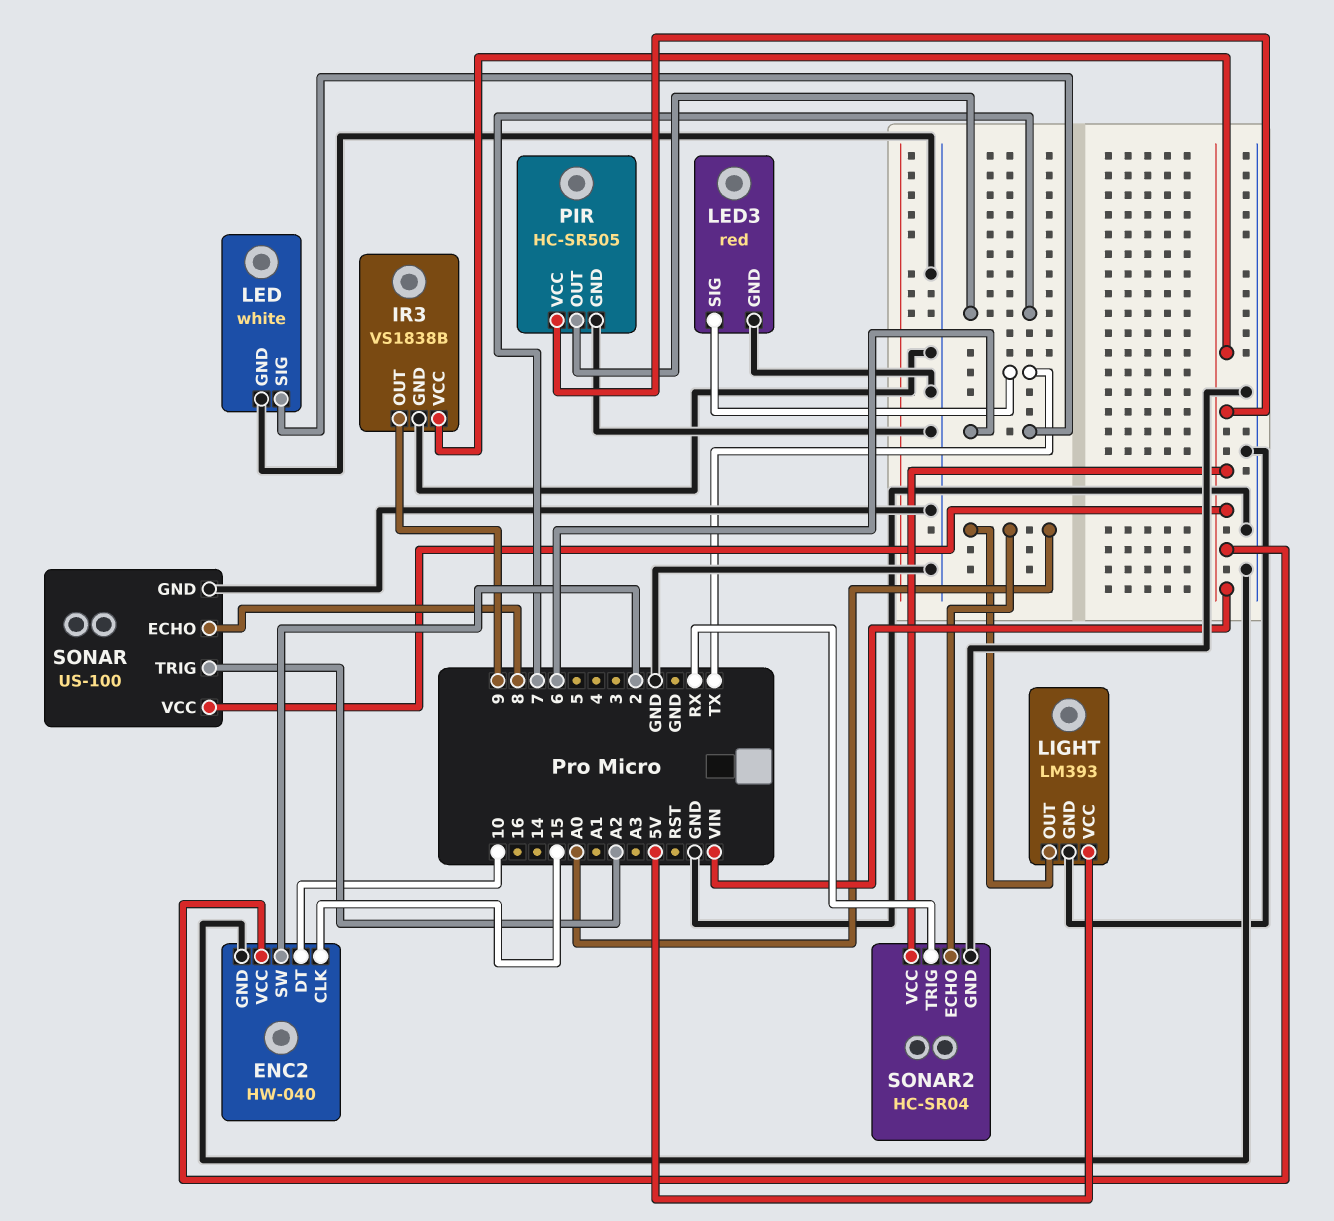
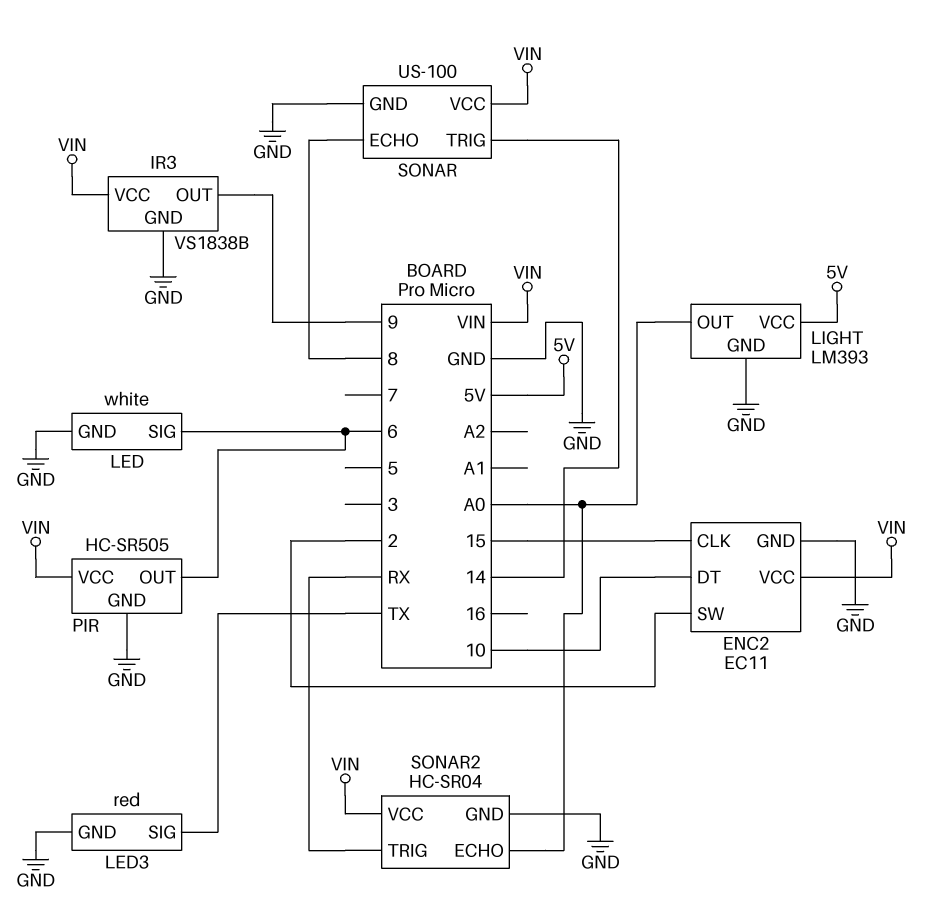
ENC2: HW-040 -> EC11
PIR pin OUT: 7 -> 6
SONAR pin TRIG: A2 -> 14

